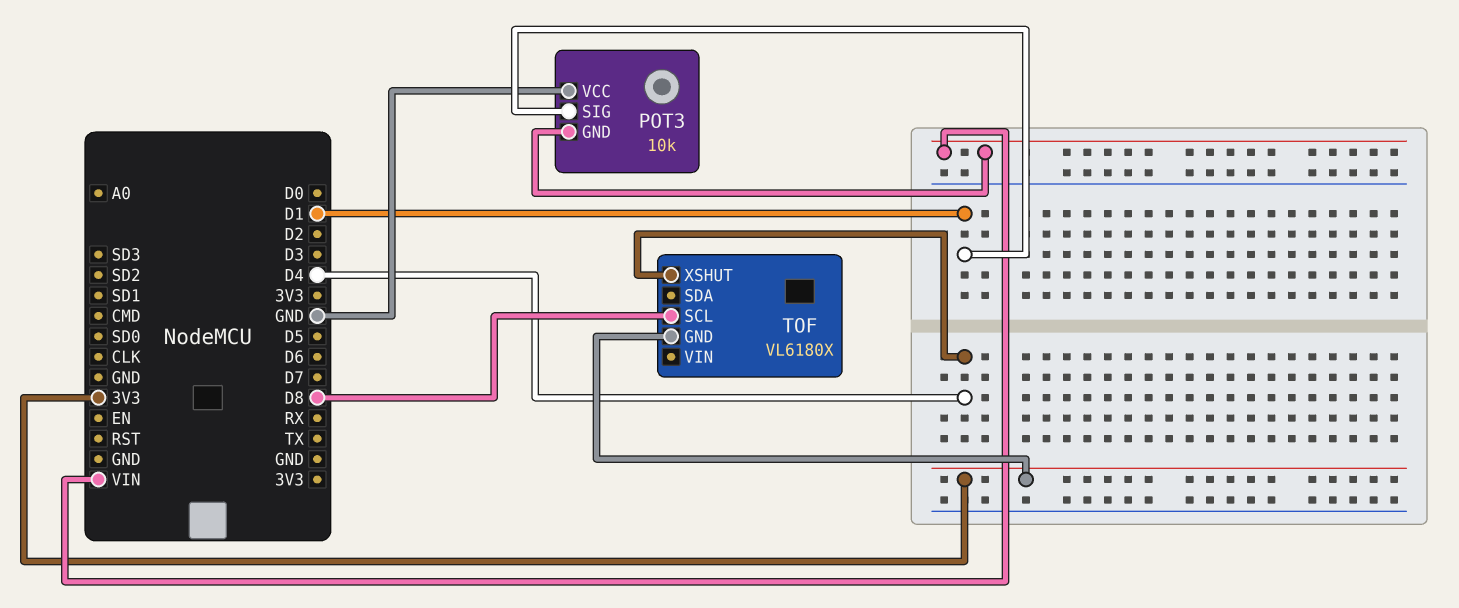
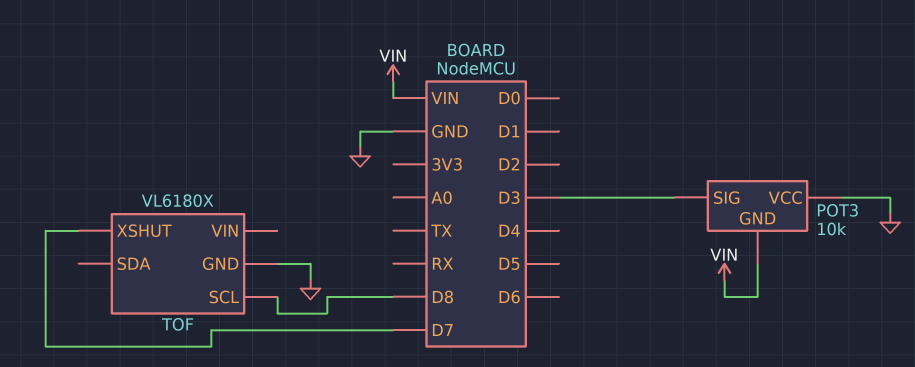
POT3 pin SIG: D1 -> D3
TOF pin GND: 3V3 -> GND
TOF pin XSHUT: D4 -> D7

